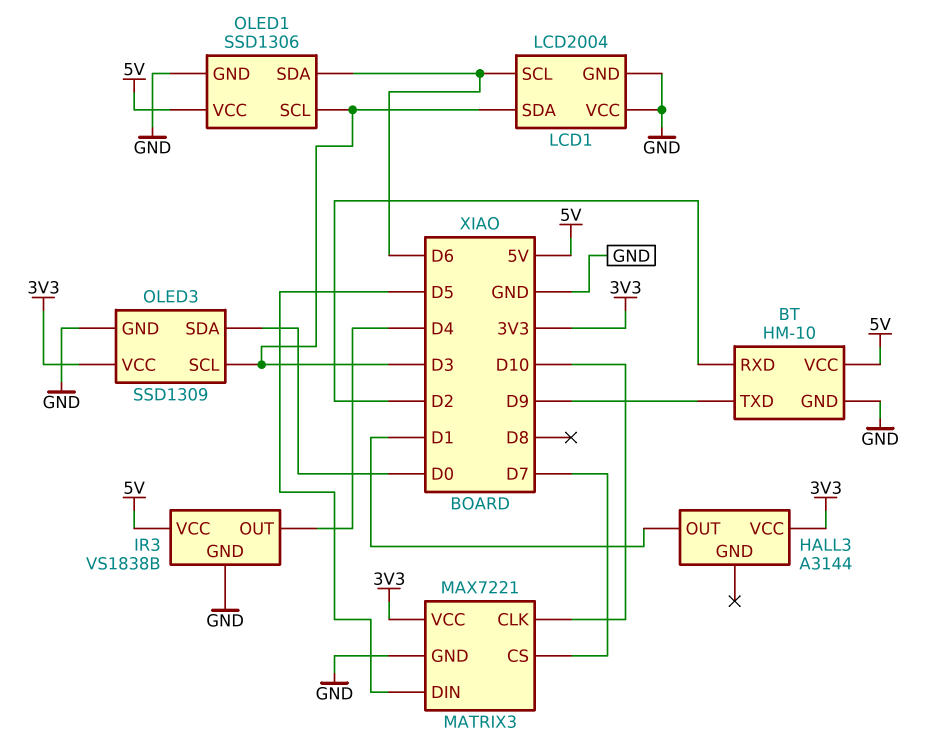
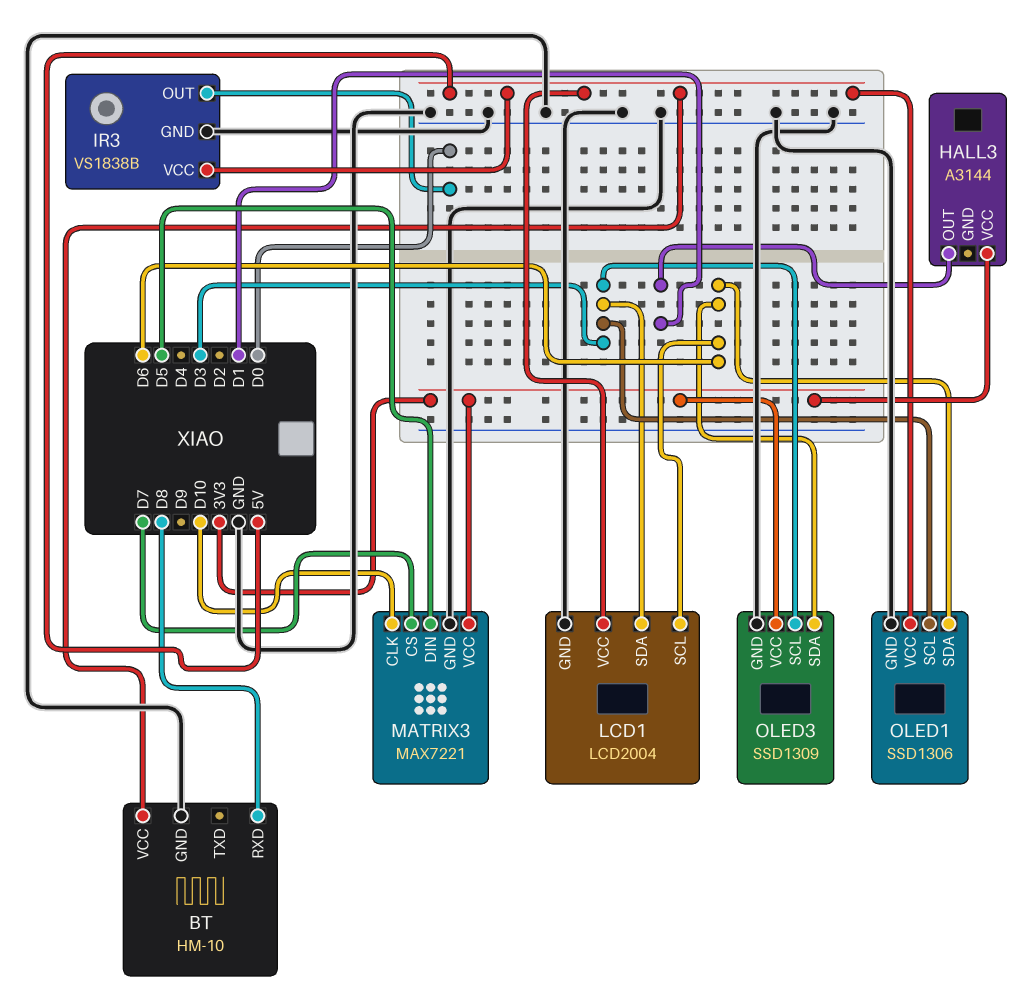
BT pin RXD: D2 -> D8
BT pin TXD: D9 -> none
IR3 pin OUT: D4 -> D0
LCD1 pin VCC: GND -> 5V
OLED3 pin SDA: D0 -> D6

